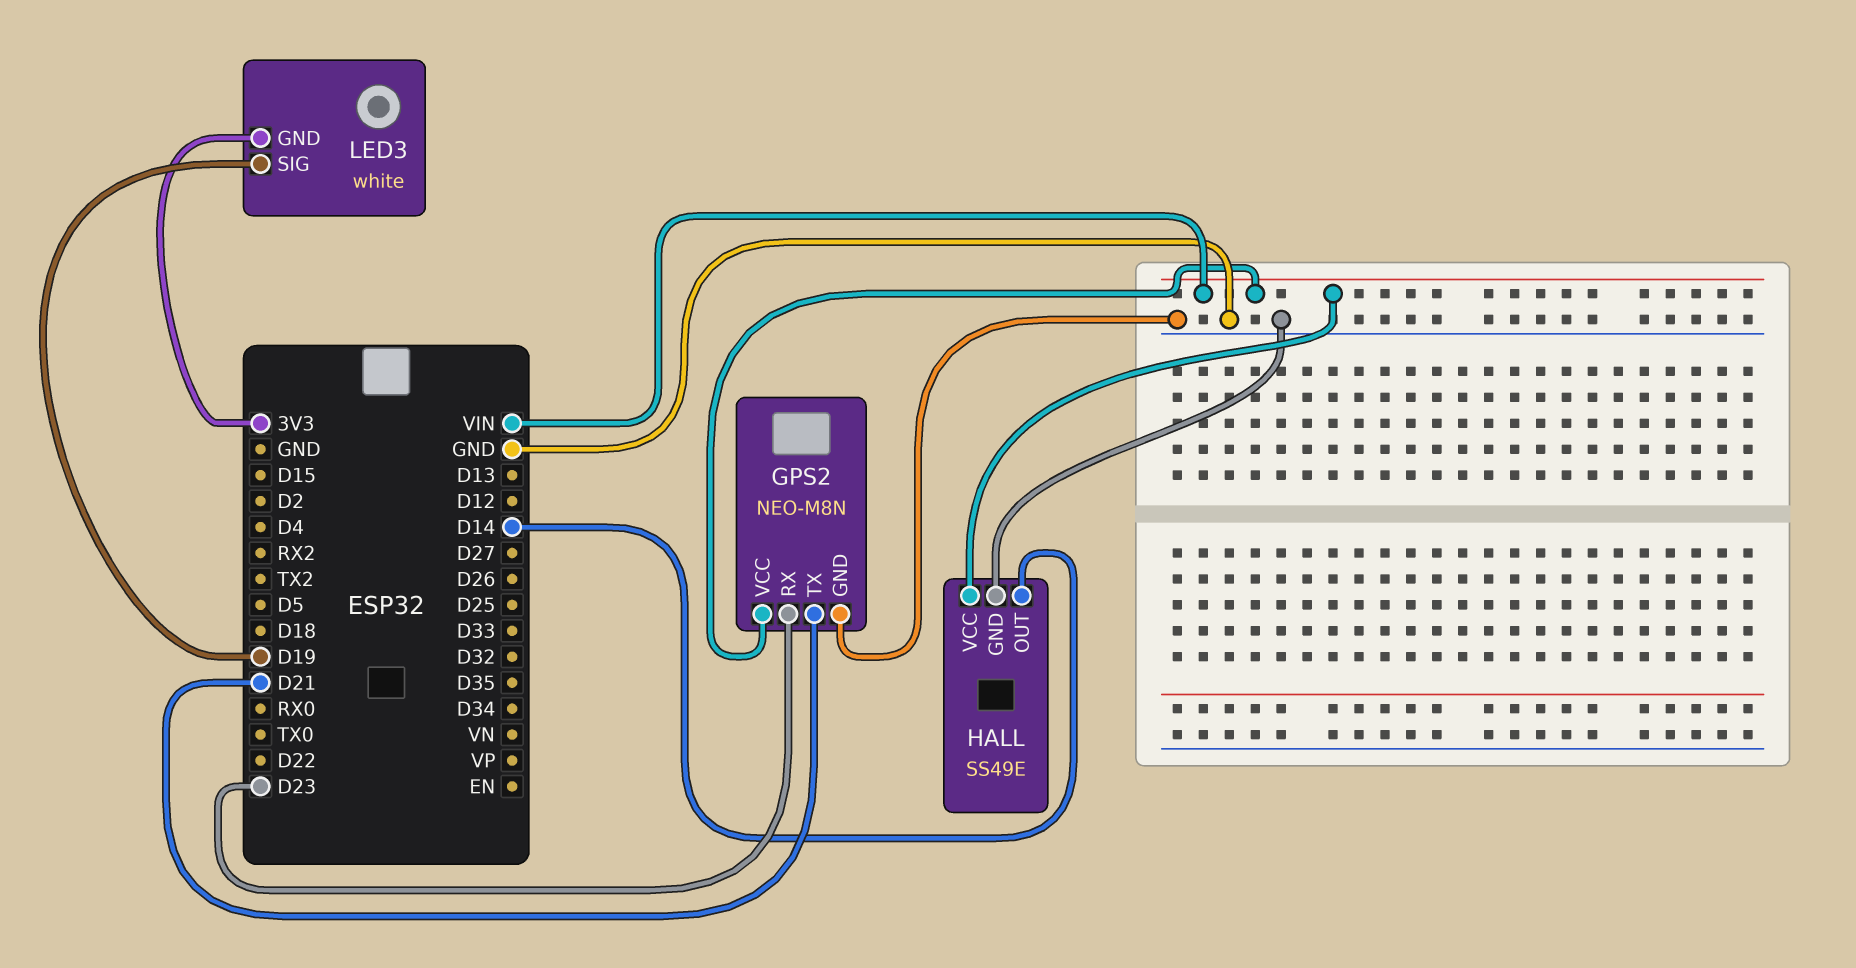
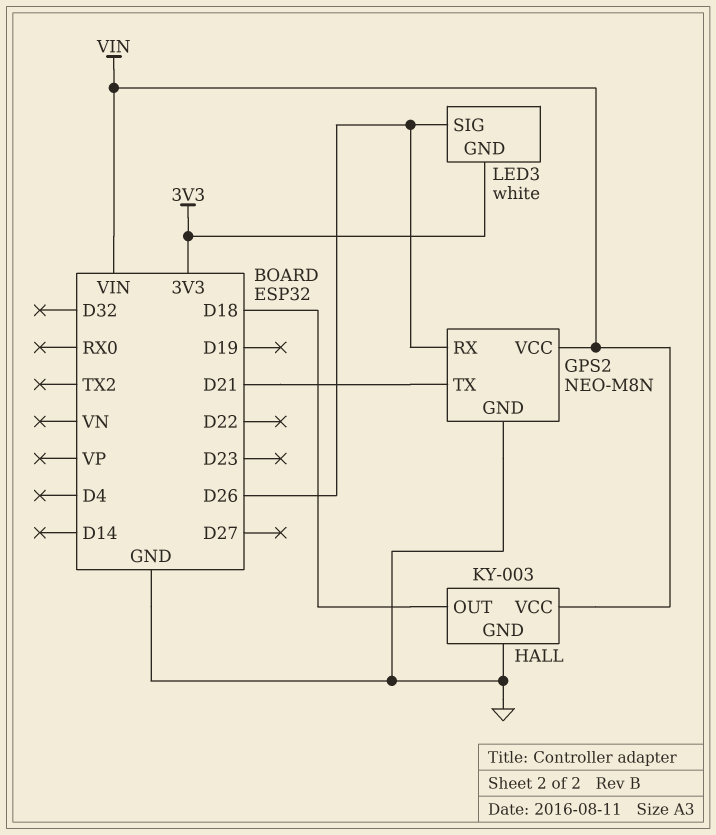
GPS2 pin RX: D23 -> D26
HALL: SS49E -> KY-003
HALL pin OUT: D14 -> D18
LED3 pin SIG: D19 -> D26

